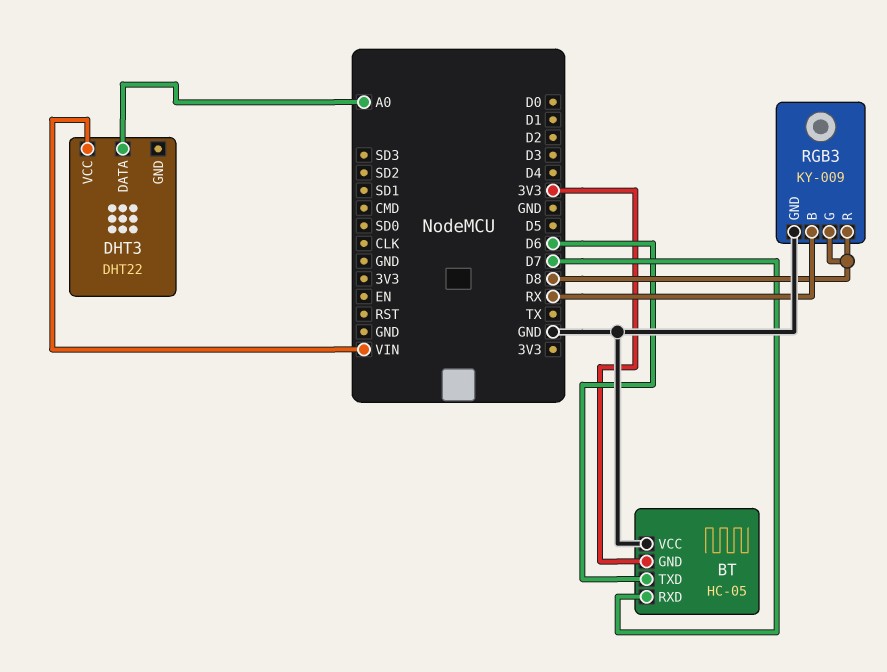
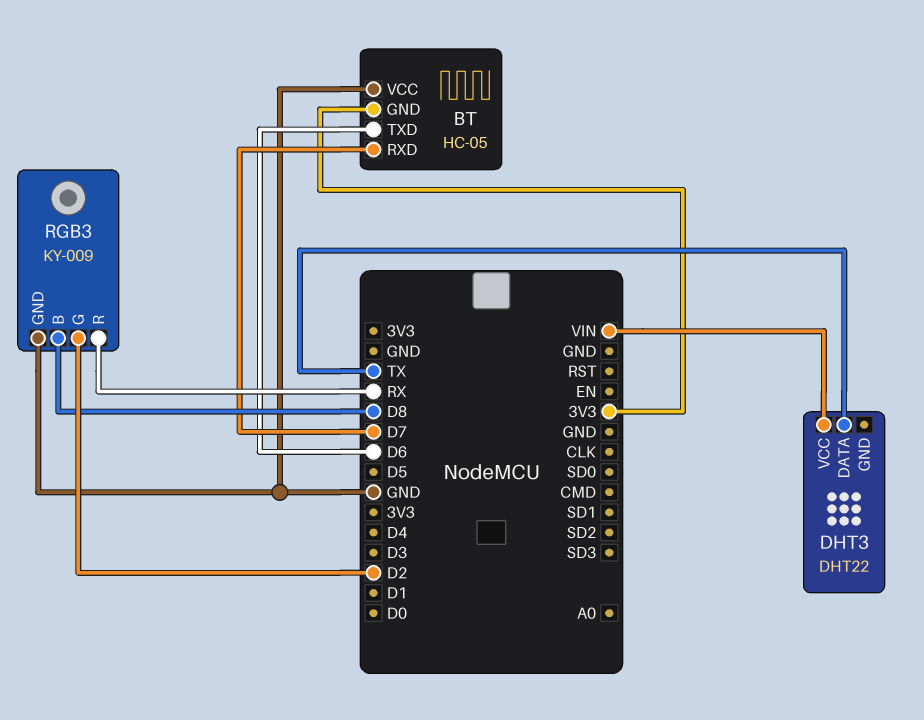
DHT3 pin DATA: A0 -> TX
RGB3 pin B: RX -> D8
RGB3 pin G: D8 -> D2
RGB3 pin R: D8 -> RX

